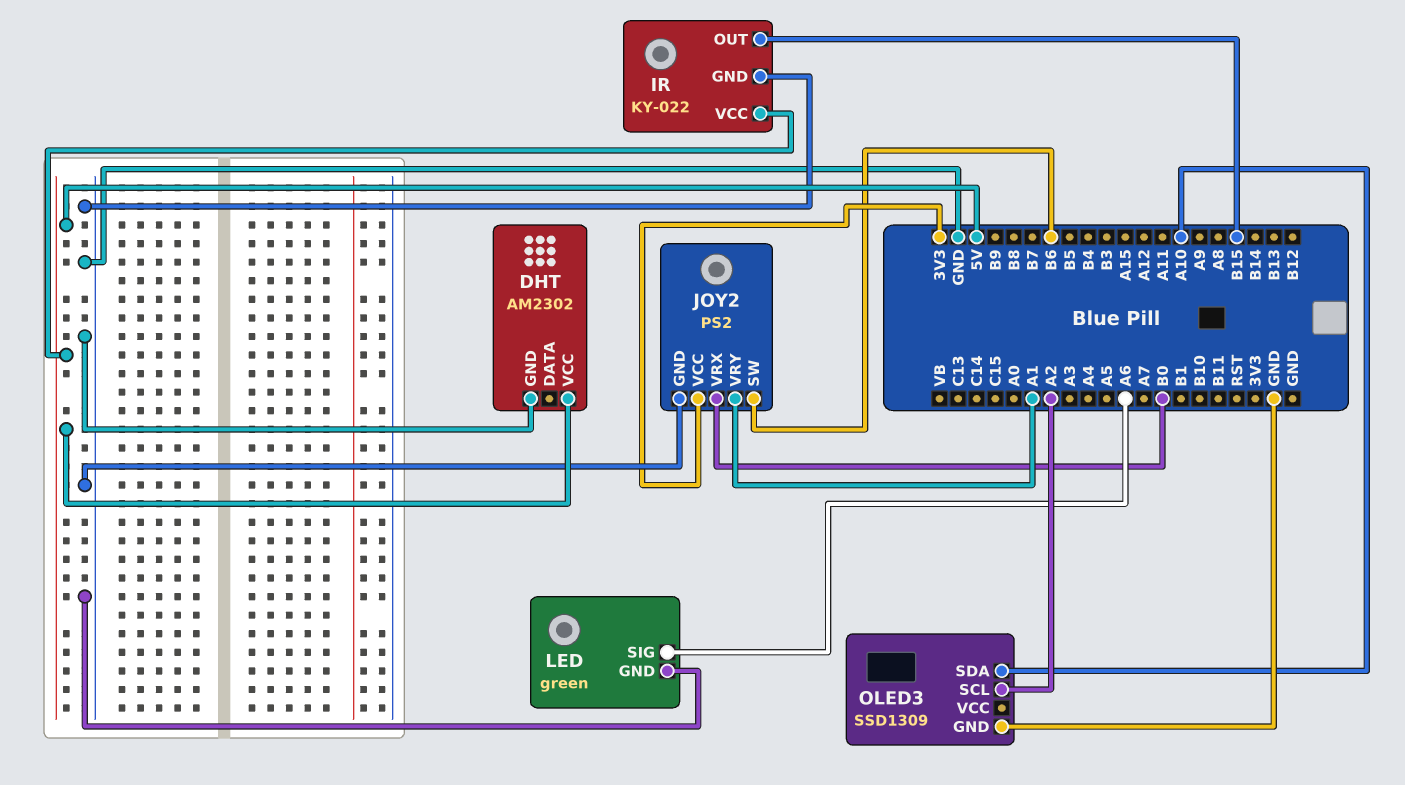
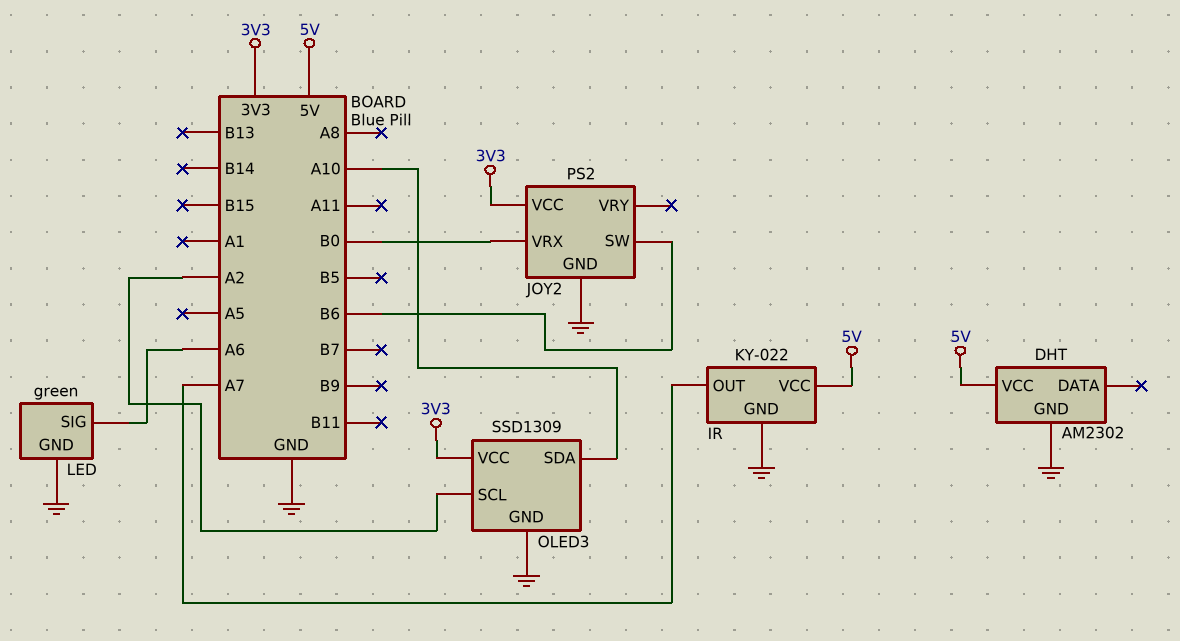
IR pin OUT: B15 -> A7
JOY2 pin VRY: A1 -> none
OLED3 pin VCC: none -> 3V3

